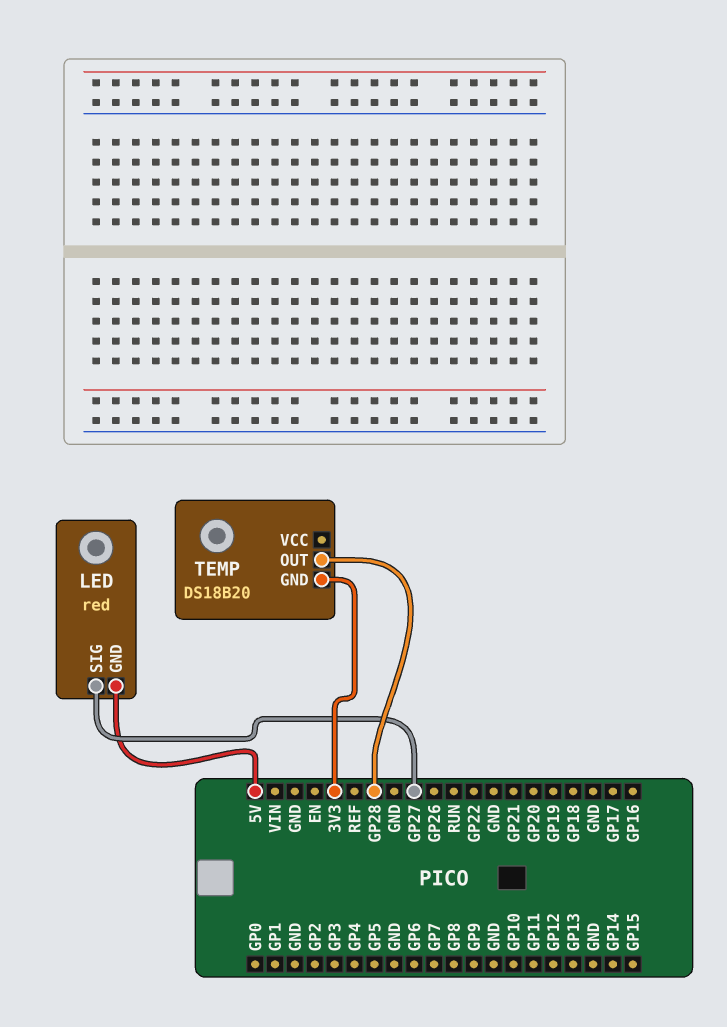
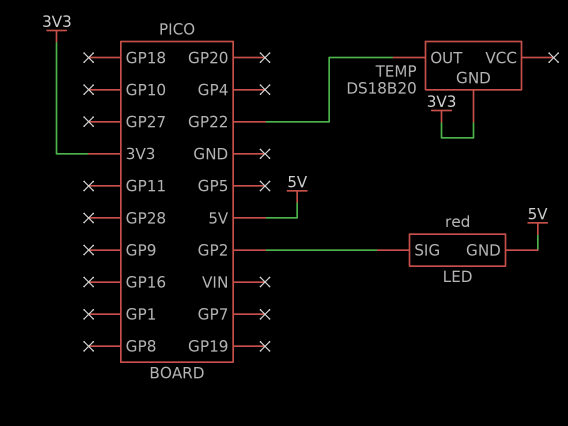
LED pin SIG: GP27 -> GP2
TEMP pin OUT: GP28 -> GP22

